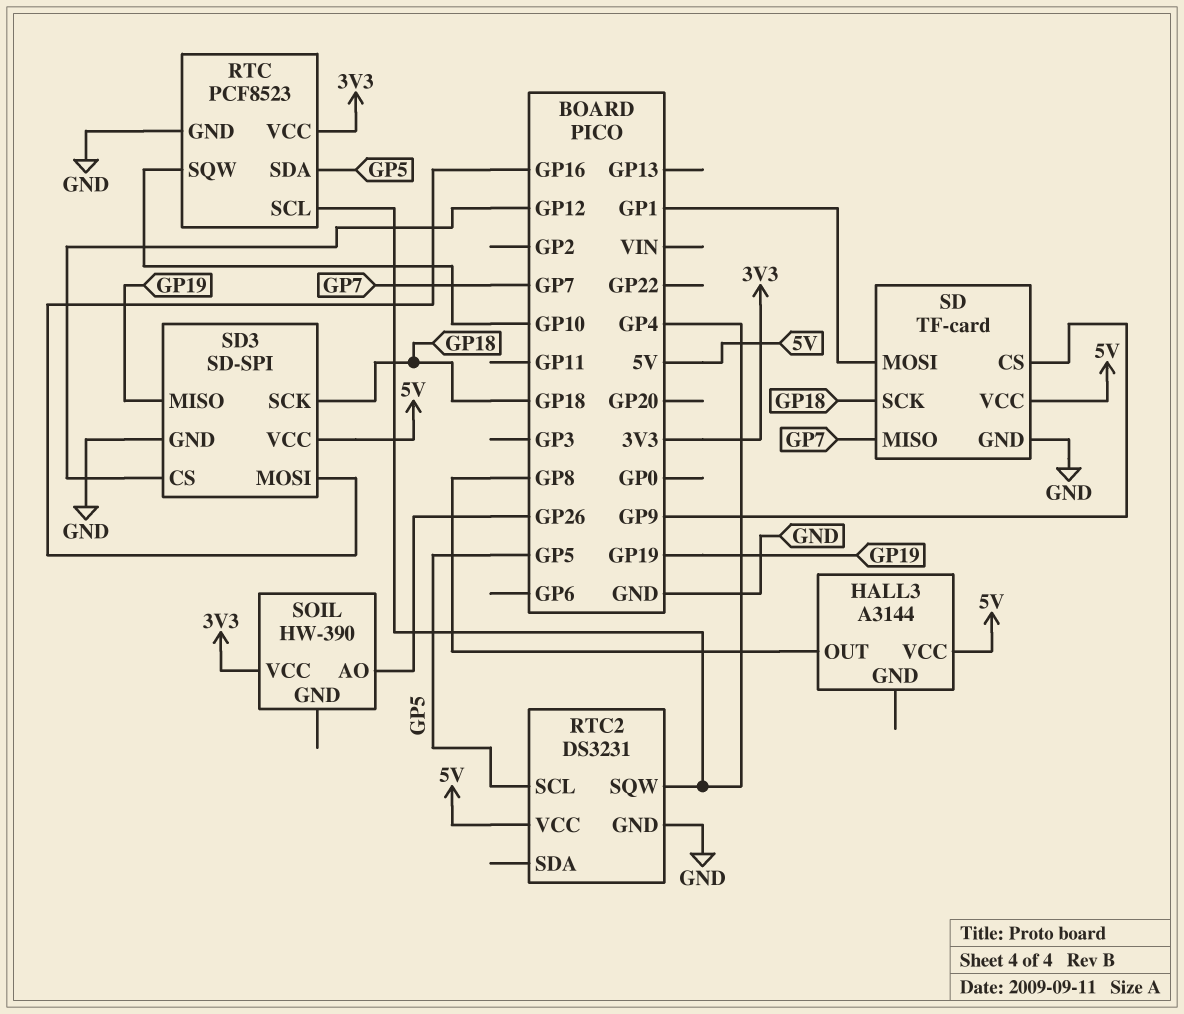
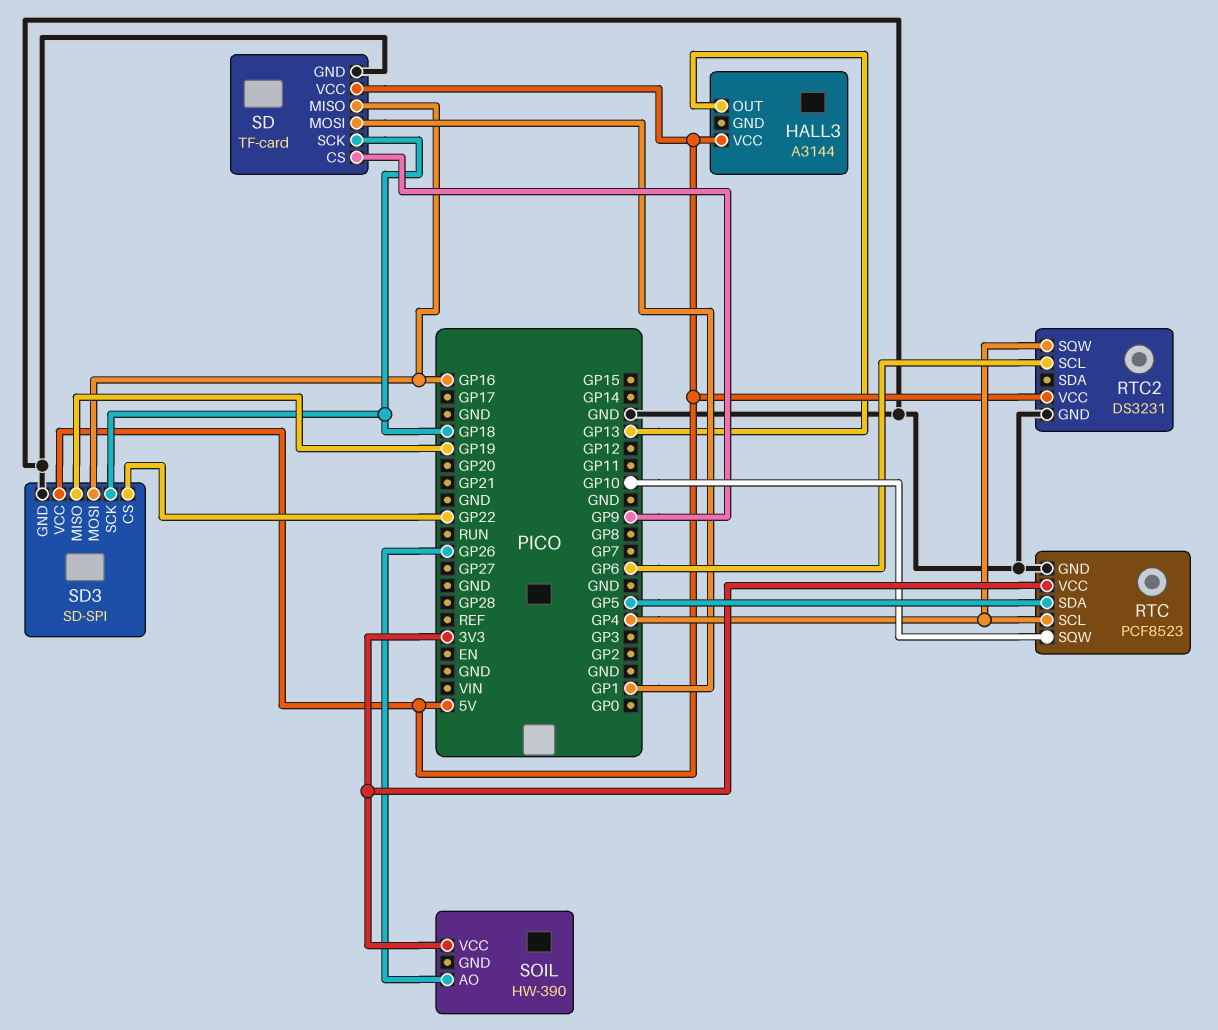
HALL3 pin OUT: GP8 -> GP13
RTC2 pin SCL: GP5 -> GP6
SD pin MISO: GP7 -> GP16
SD3 pin CS: GP12 -> GP22

